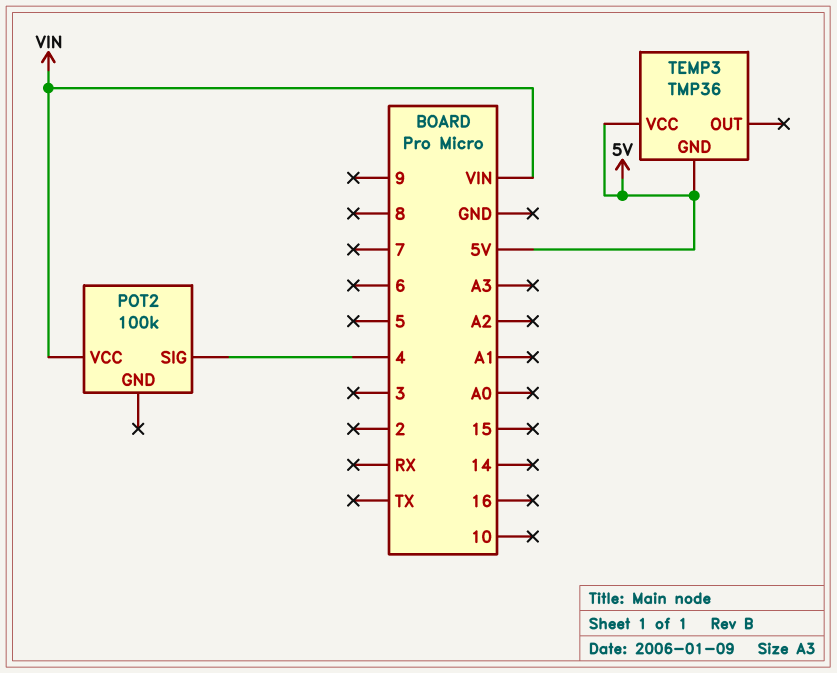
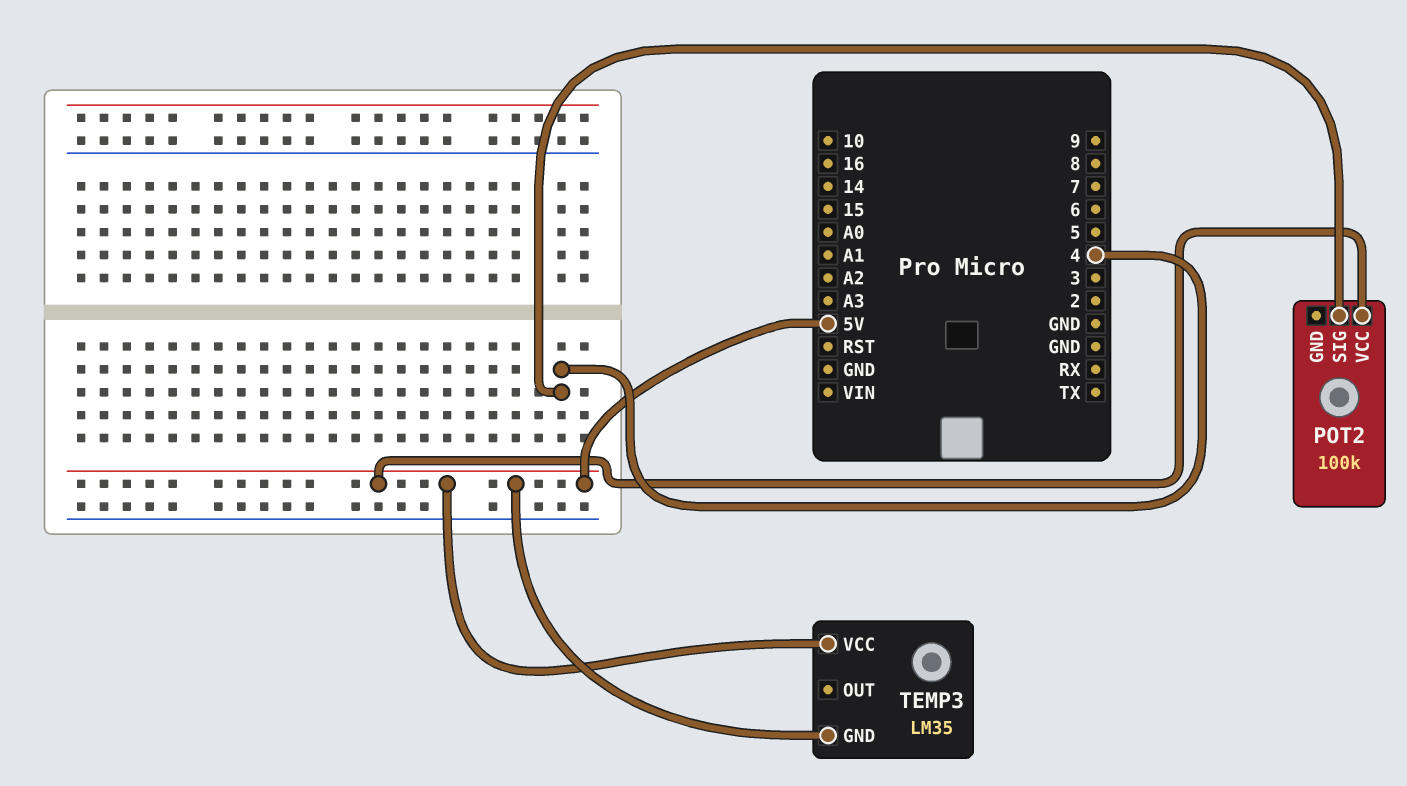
POT2 pin VCC: VIN -> 5V
TEMP3: TMP36 -> LM35

